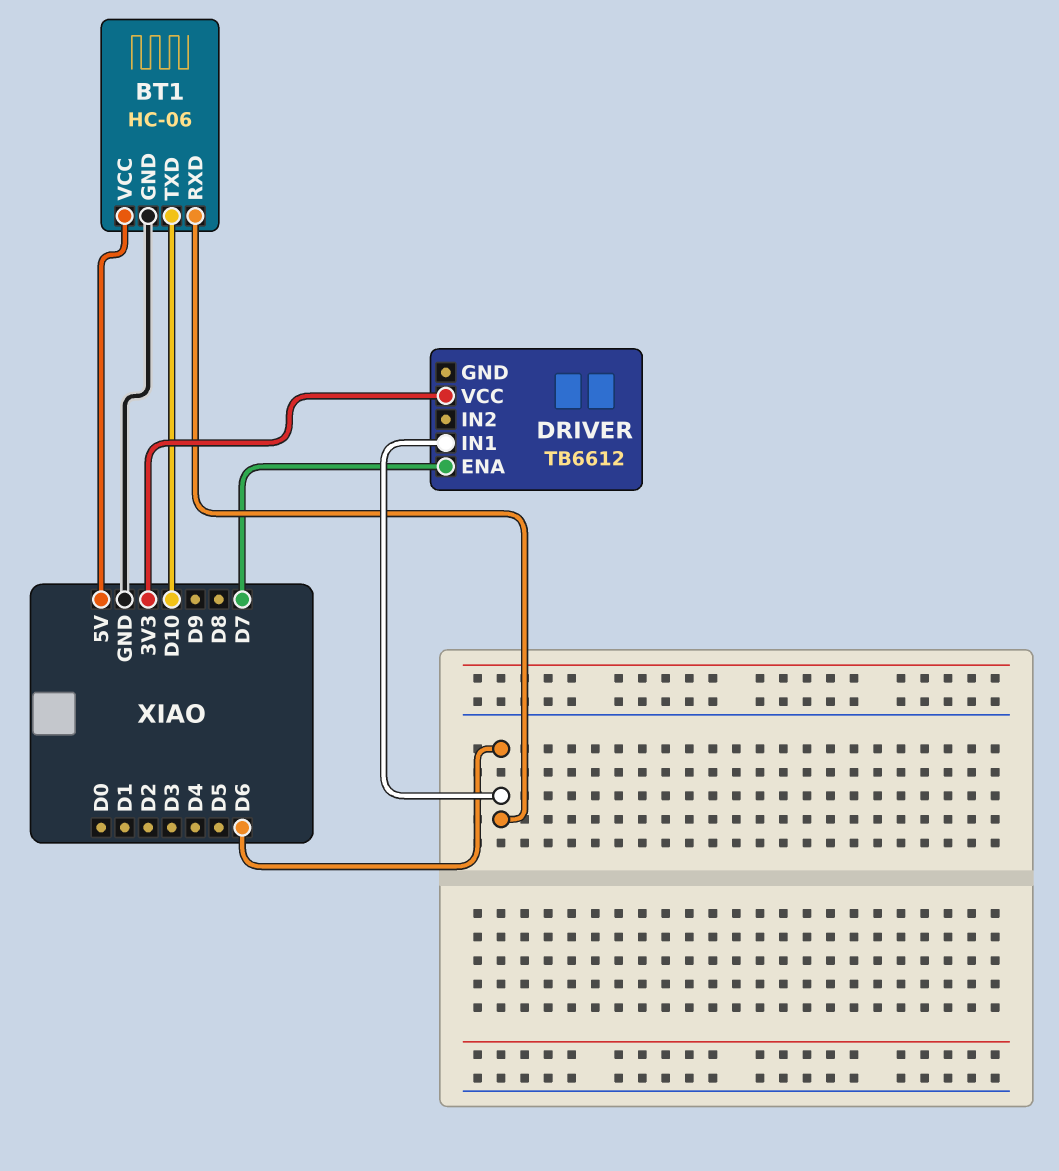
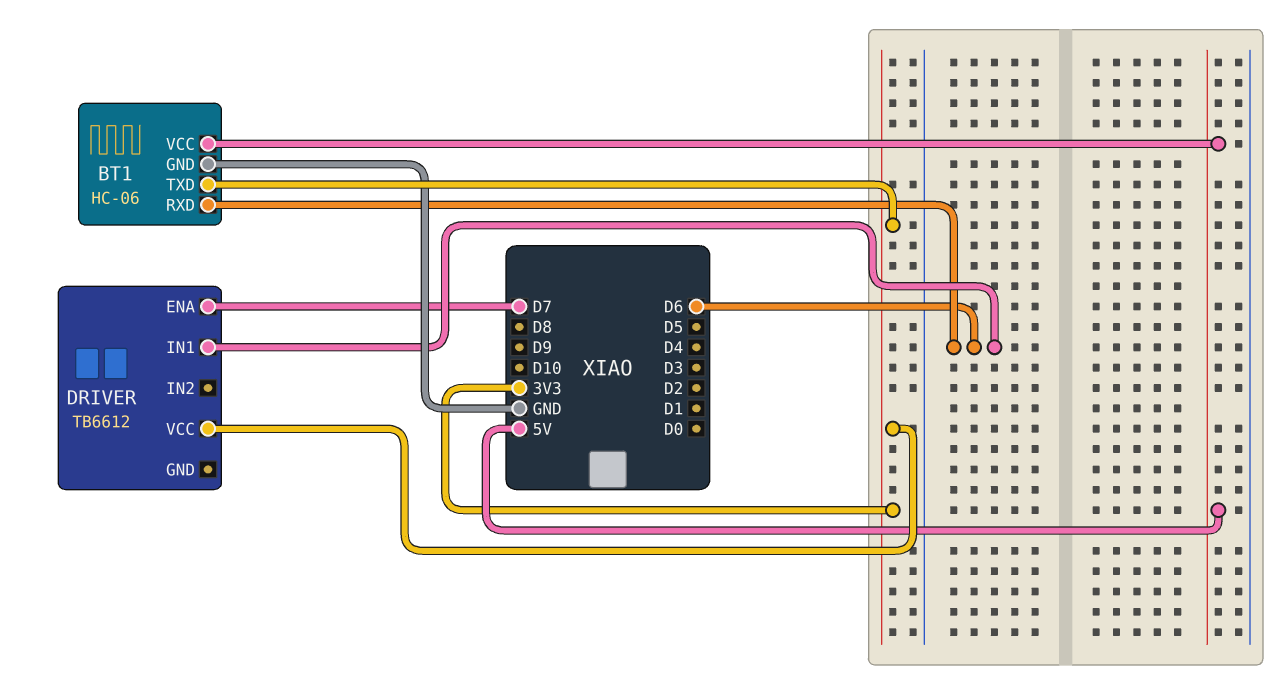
BT1 pin TXD: D10 -> 3V3

